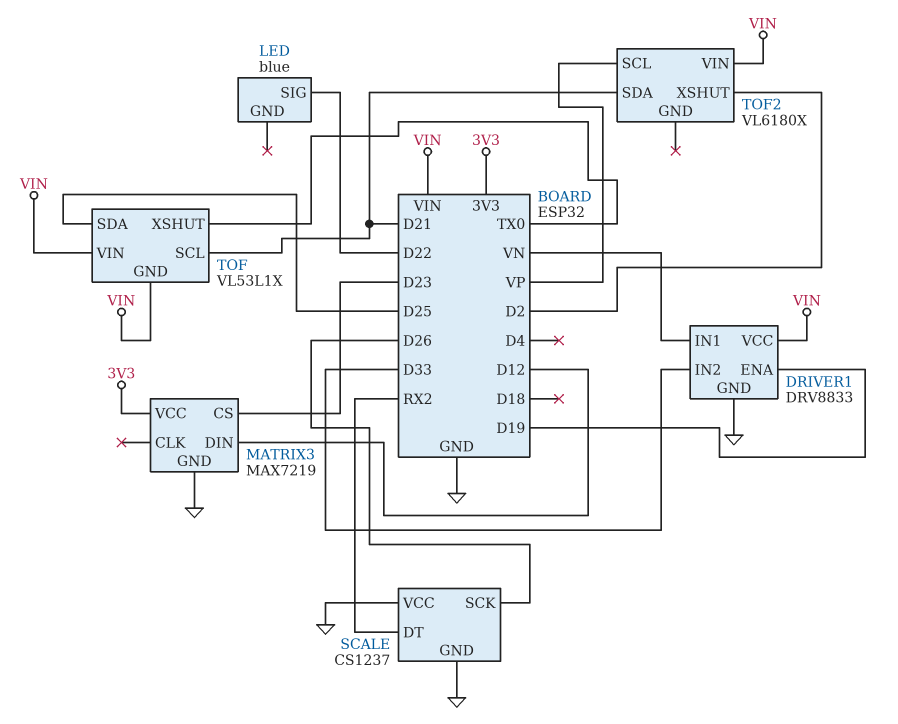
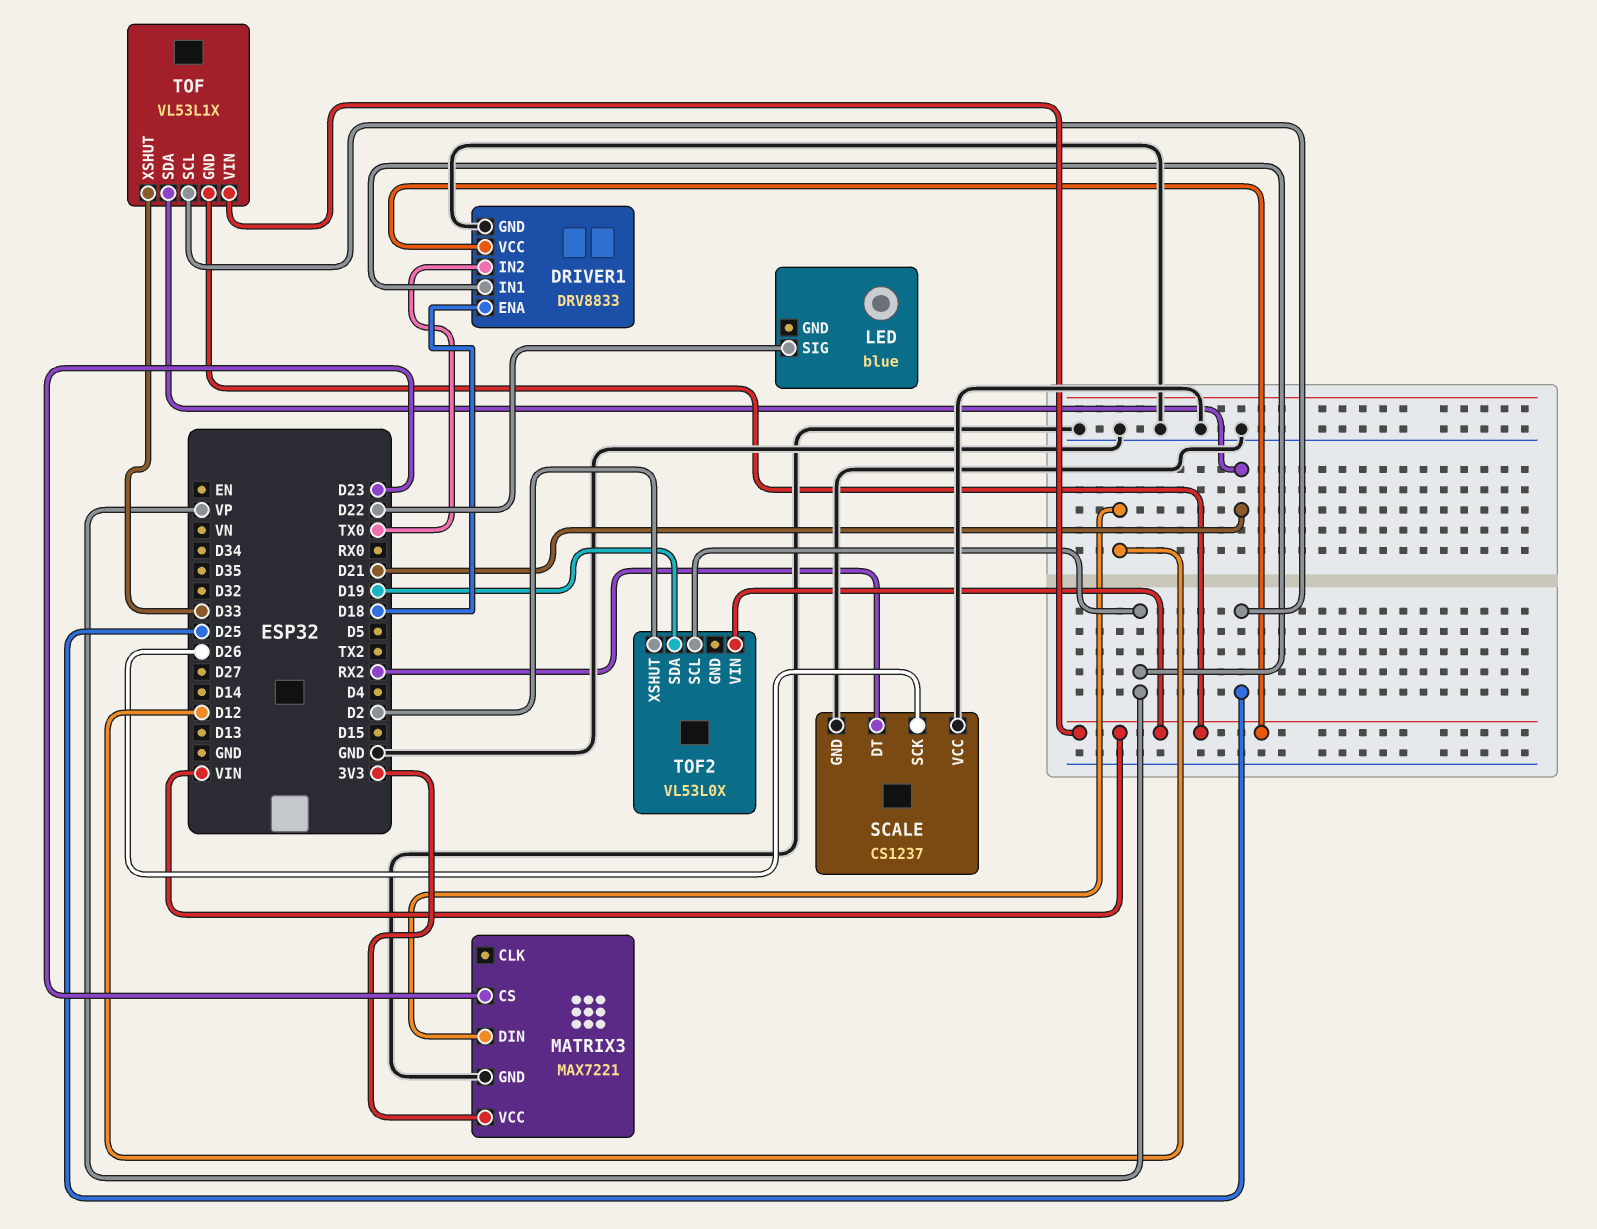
DRIVER1 pin ENA: D19 -> D18
DRIVER1 pin IN1: VN -> VP
DRIVER1 pin IN2: D33 -> TX0
MATRIX3: MAX7219 -> MAX7221
TOF pin SCL: D21 -> D25
TOF pin SDA: D25 -> D21
TOF pin XSHUT: TX0 -> D33
TOF2: VL6180X -> VL53L0X
TOF2 pin SDA: D21 -> D19

